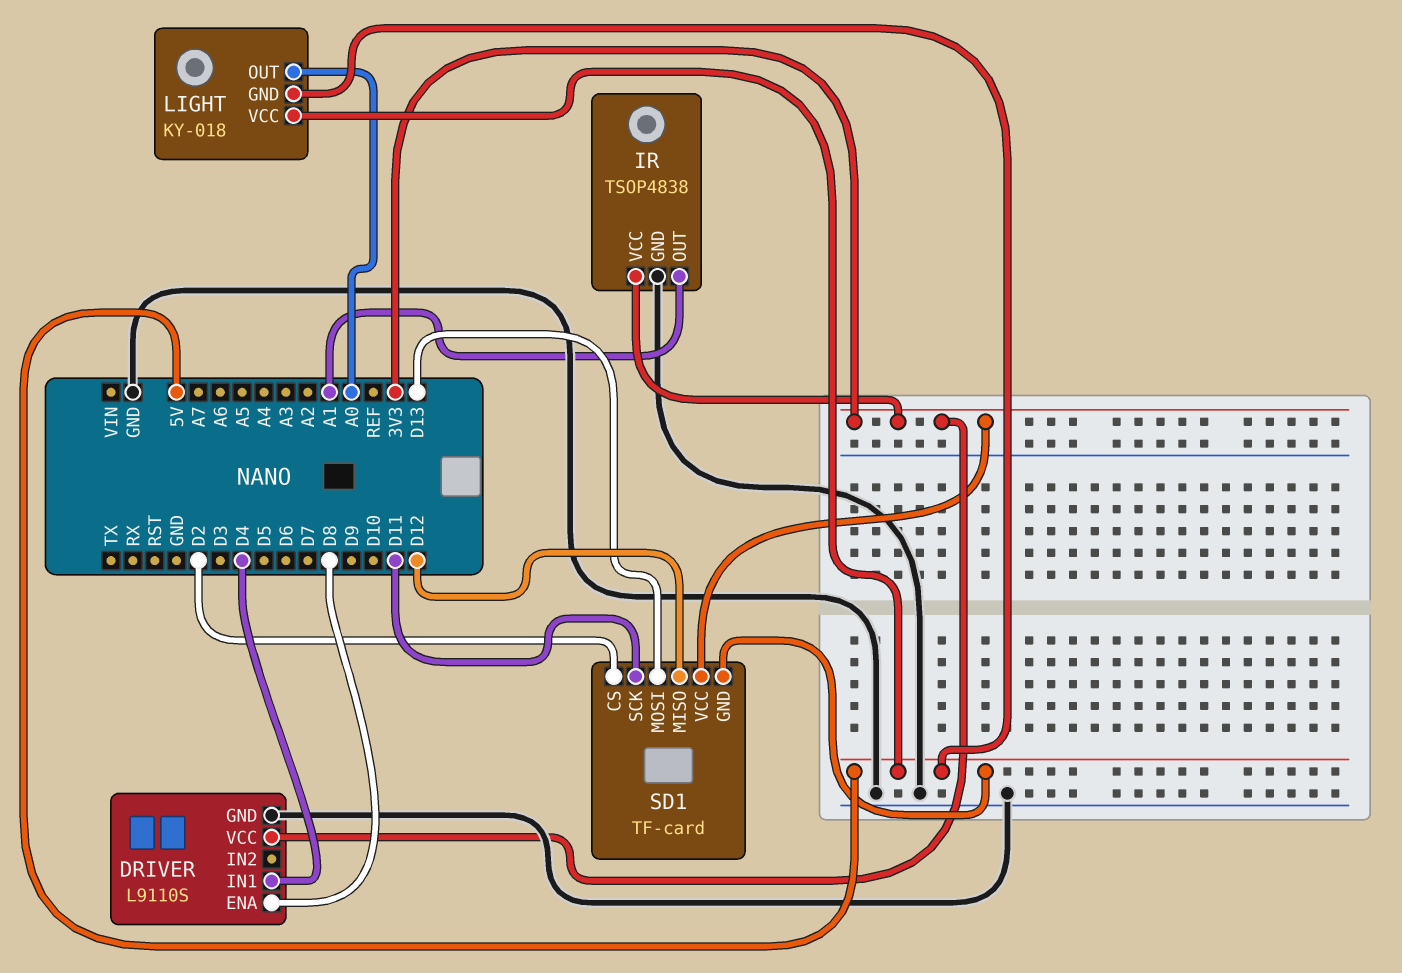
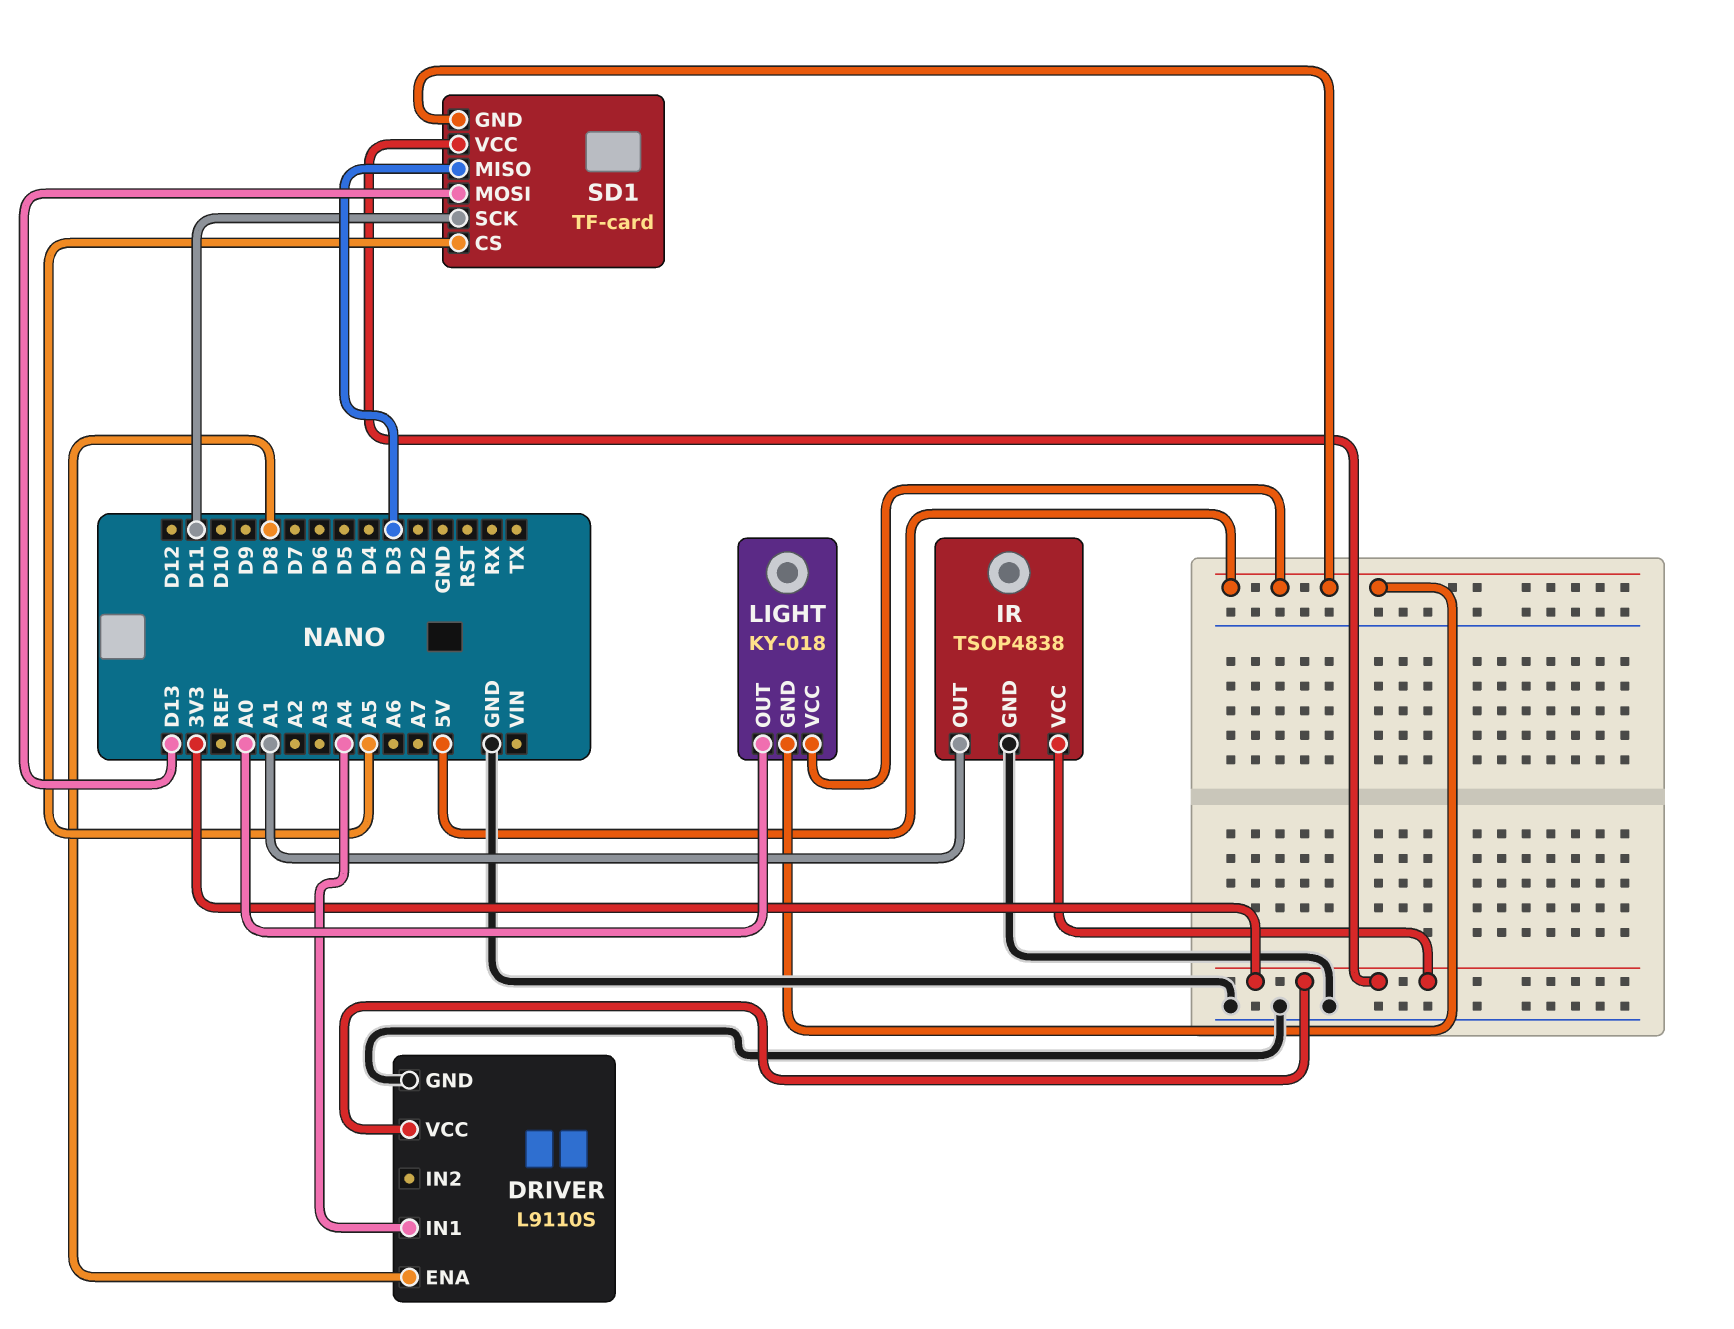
DRIVER pin IN1: D4 -> A4
SD1 pin CS: D2 -> A5
SD1 pin MISO: D12 -> D3

